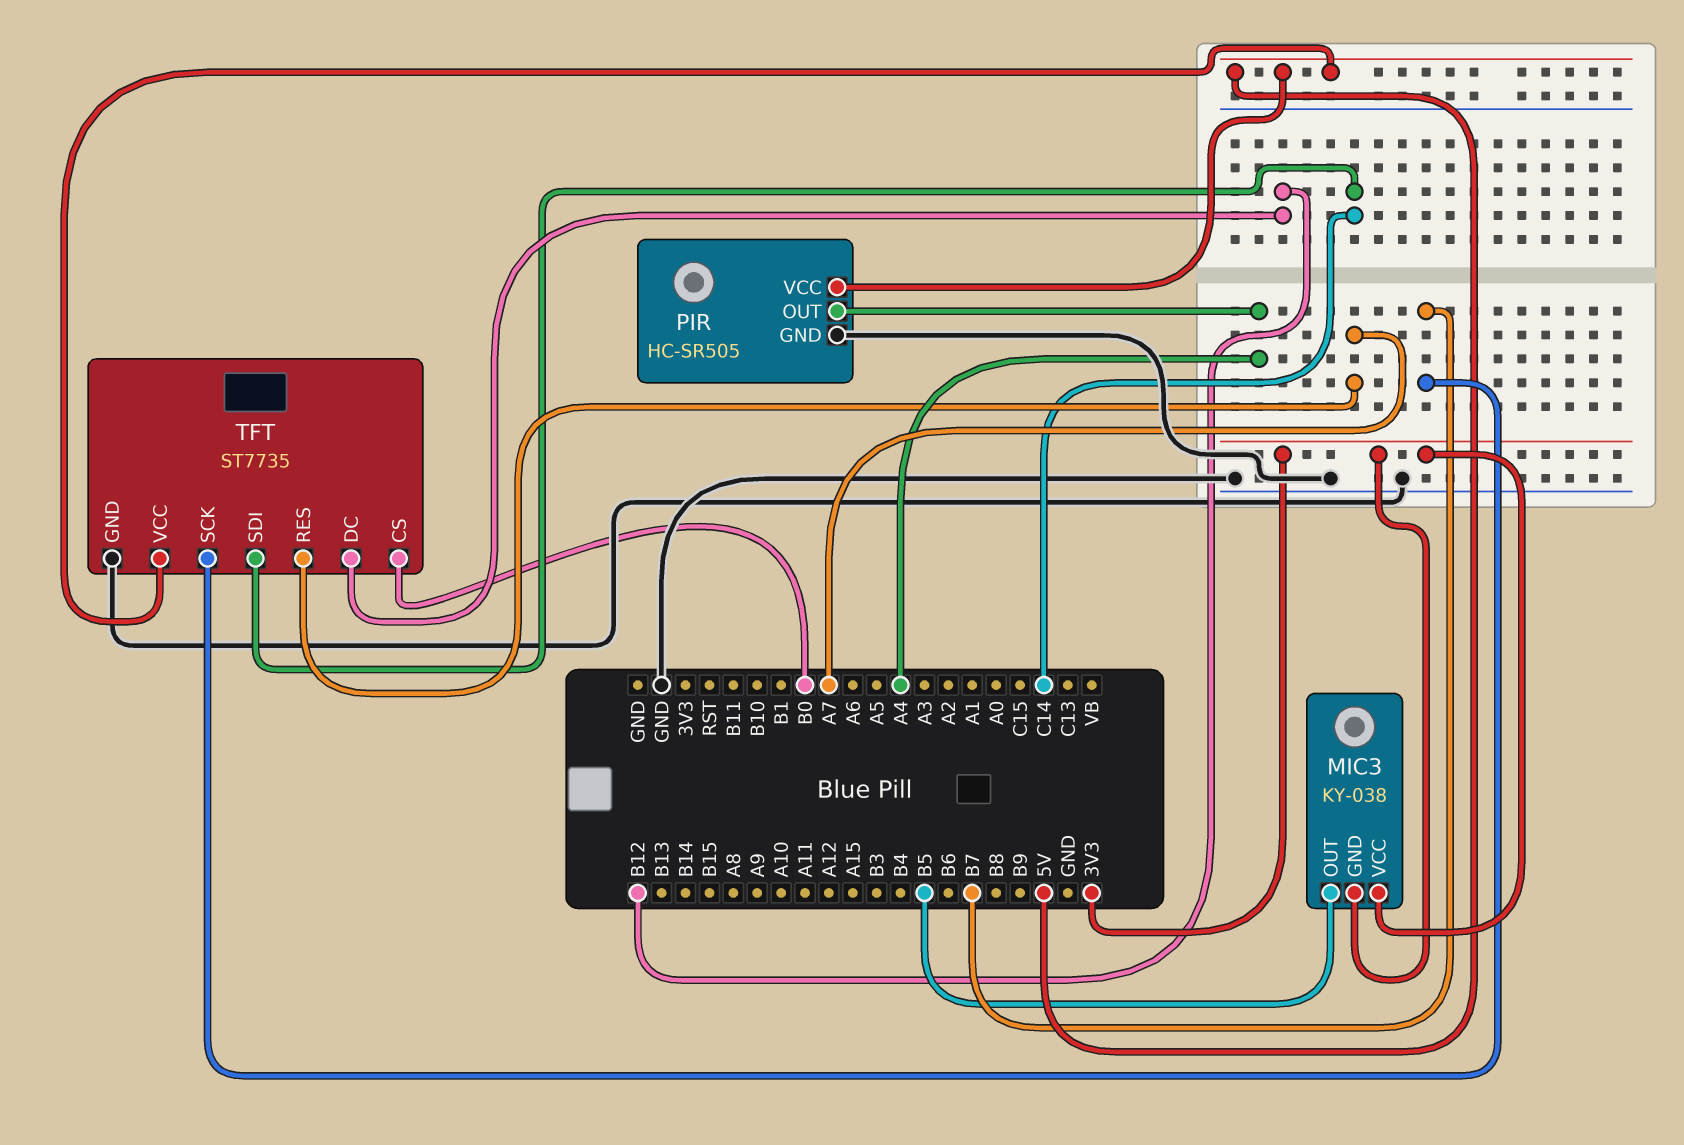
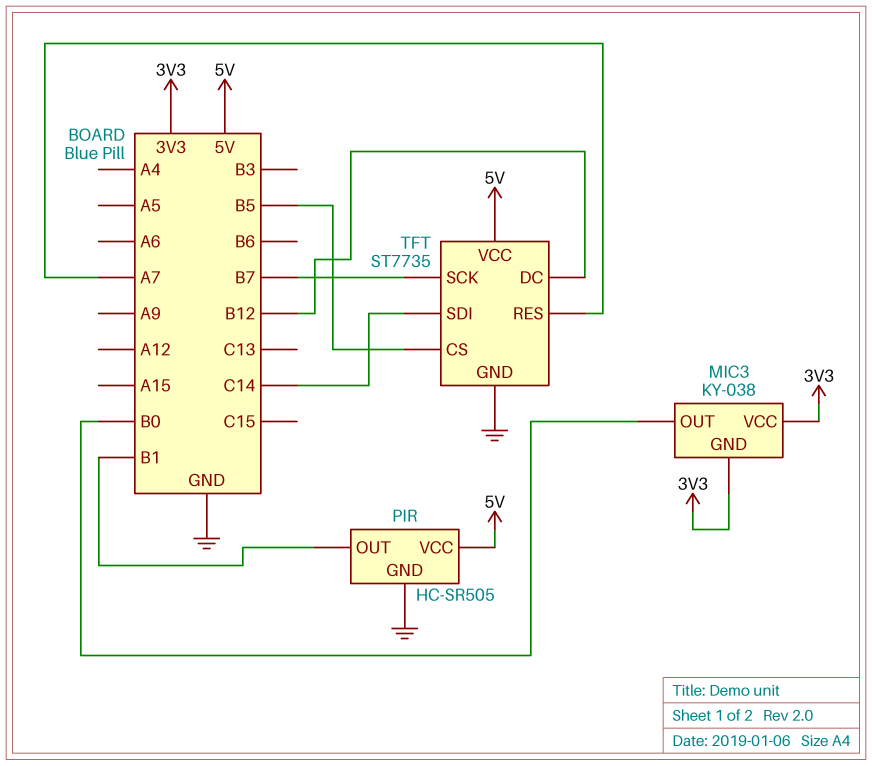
MIC3 pin OUT: B5 -> B0
PIR pin OUT: A4 -> B1
TFT pin CS: B0 -> B5

